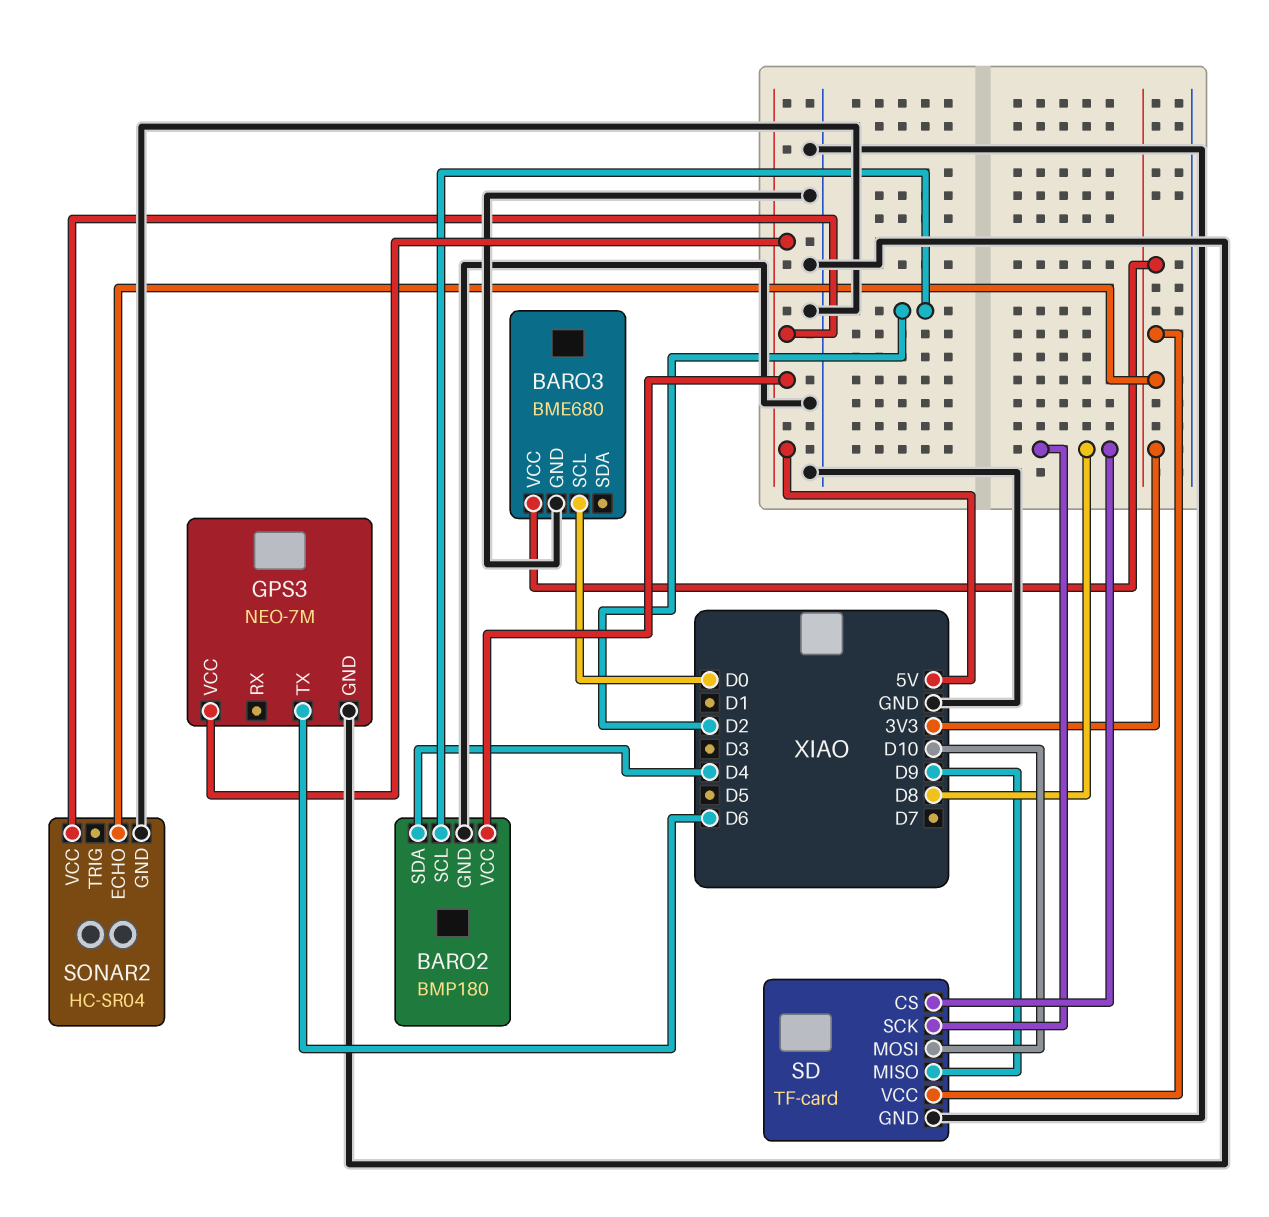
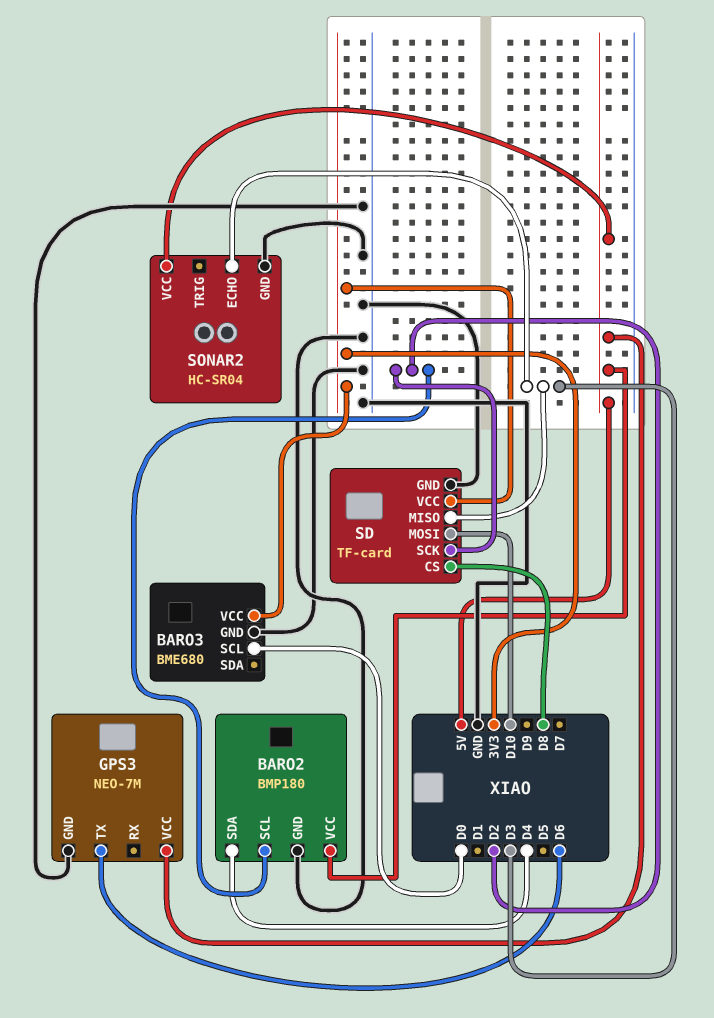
SD pin MISO: D9 -> D3
SD pin SCK: D8 -> D2
SONAR2 pin ECHO: 3V3 -> D3

